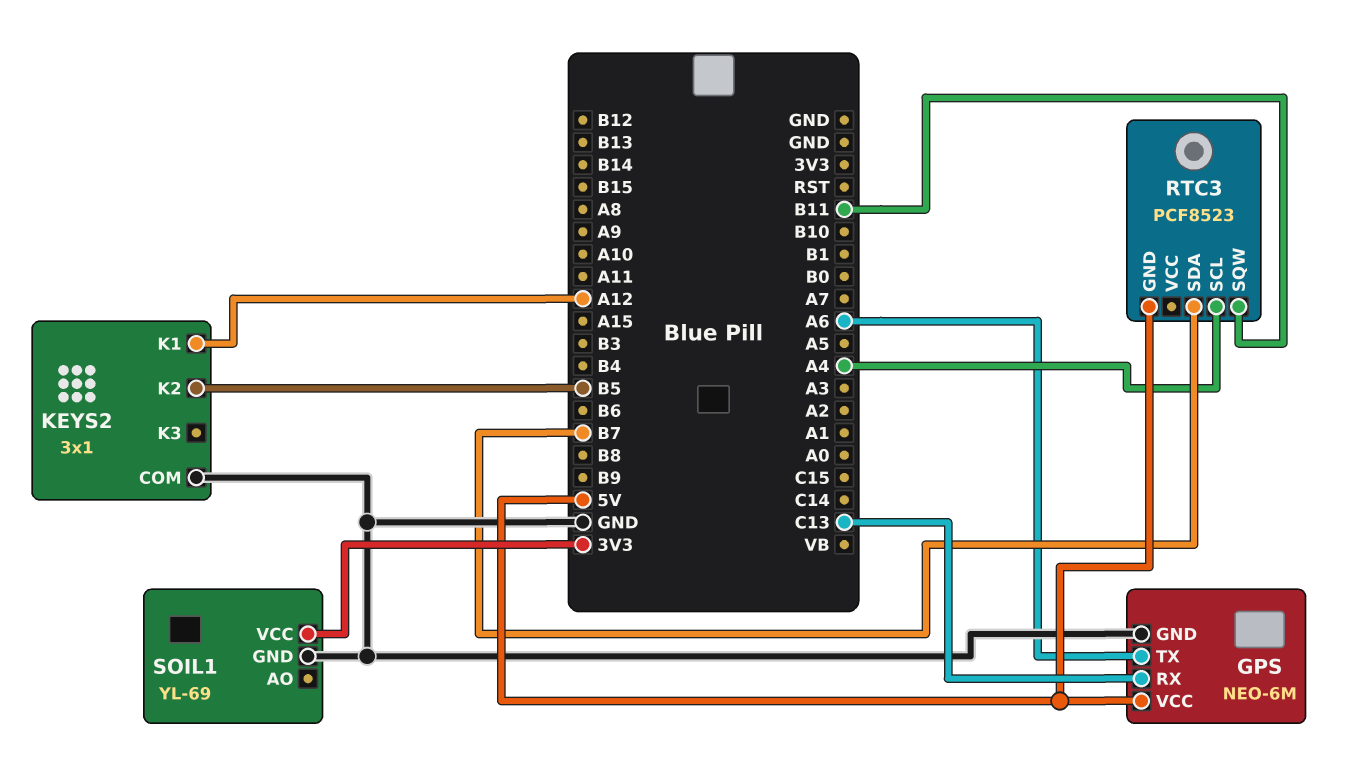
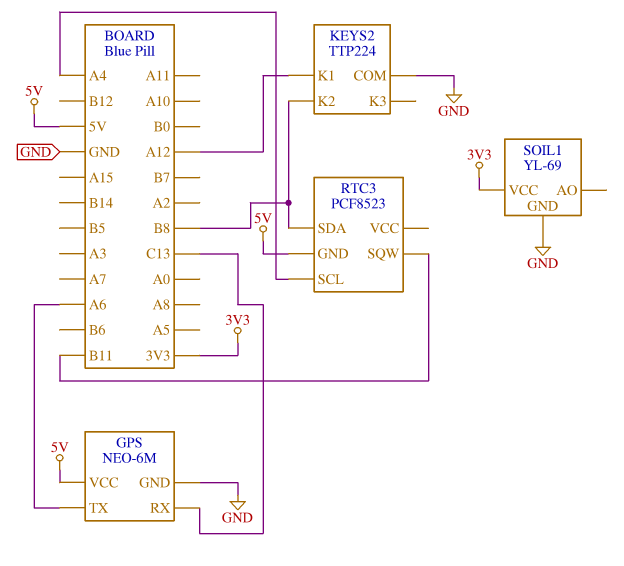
KEYS2: 3x1 -> TTP224
KEYS2 pin K2: B5 -> B8
RTC3 pin SDA: B7 -> B8

